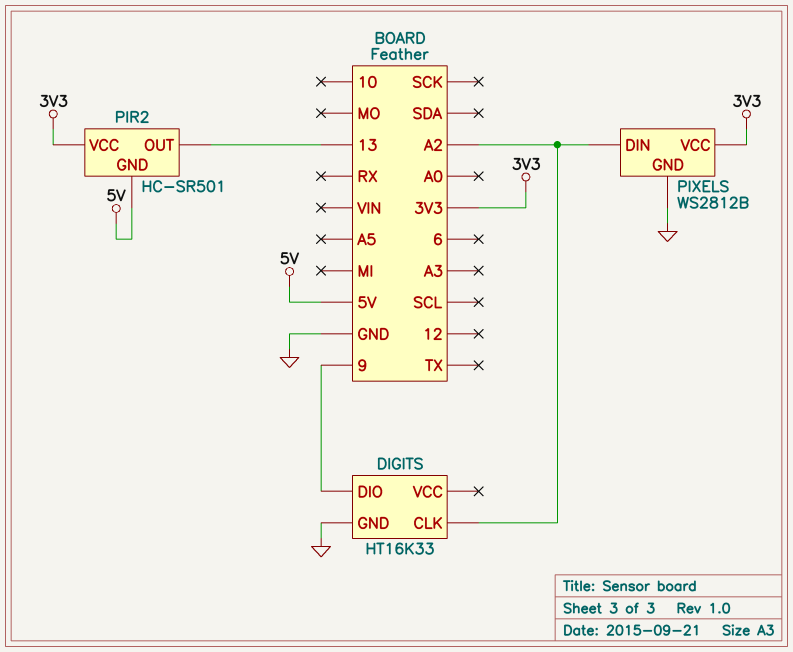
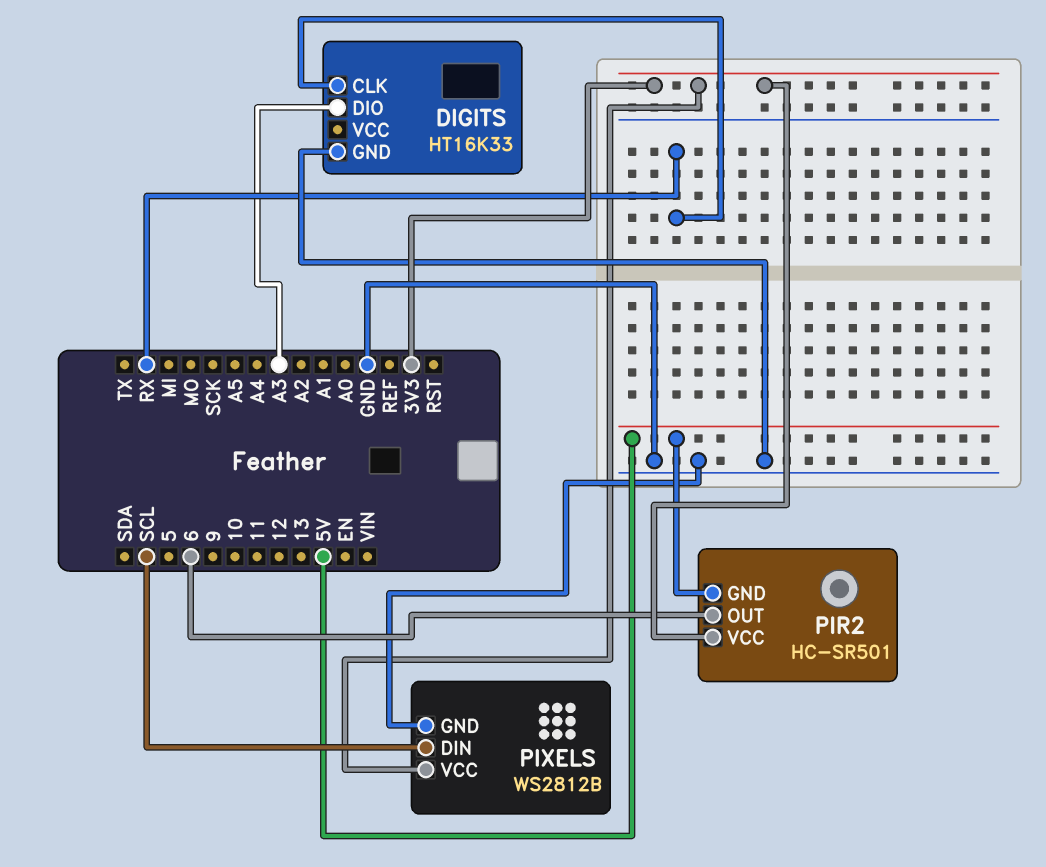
DIGITS pin CLK: A2 -> RX
DIGITS pin DIO: 9 -> A3
PIR2 pin OUT: 13 -> 6
PIXELS pin DIN: A2 -> SCL

